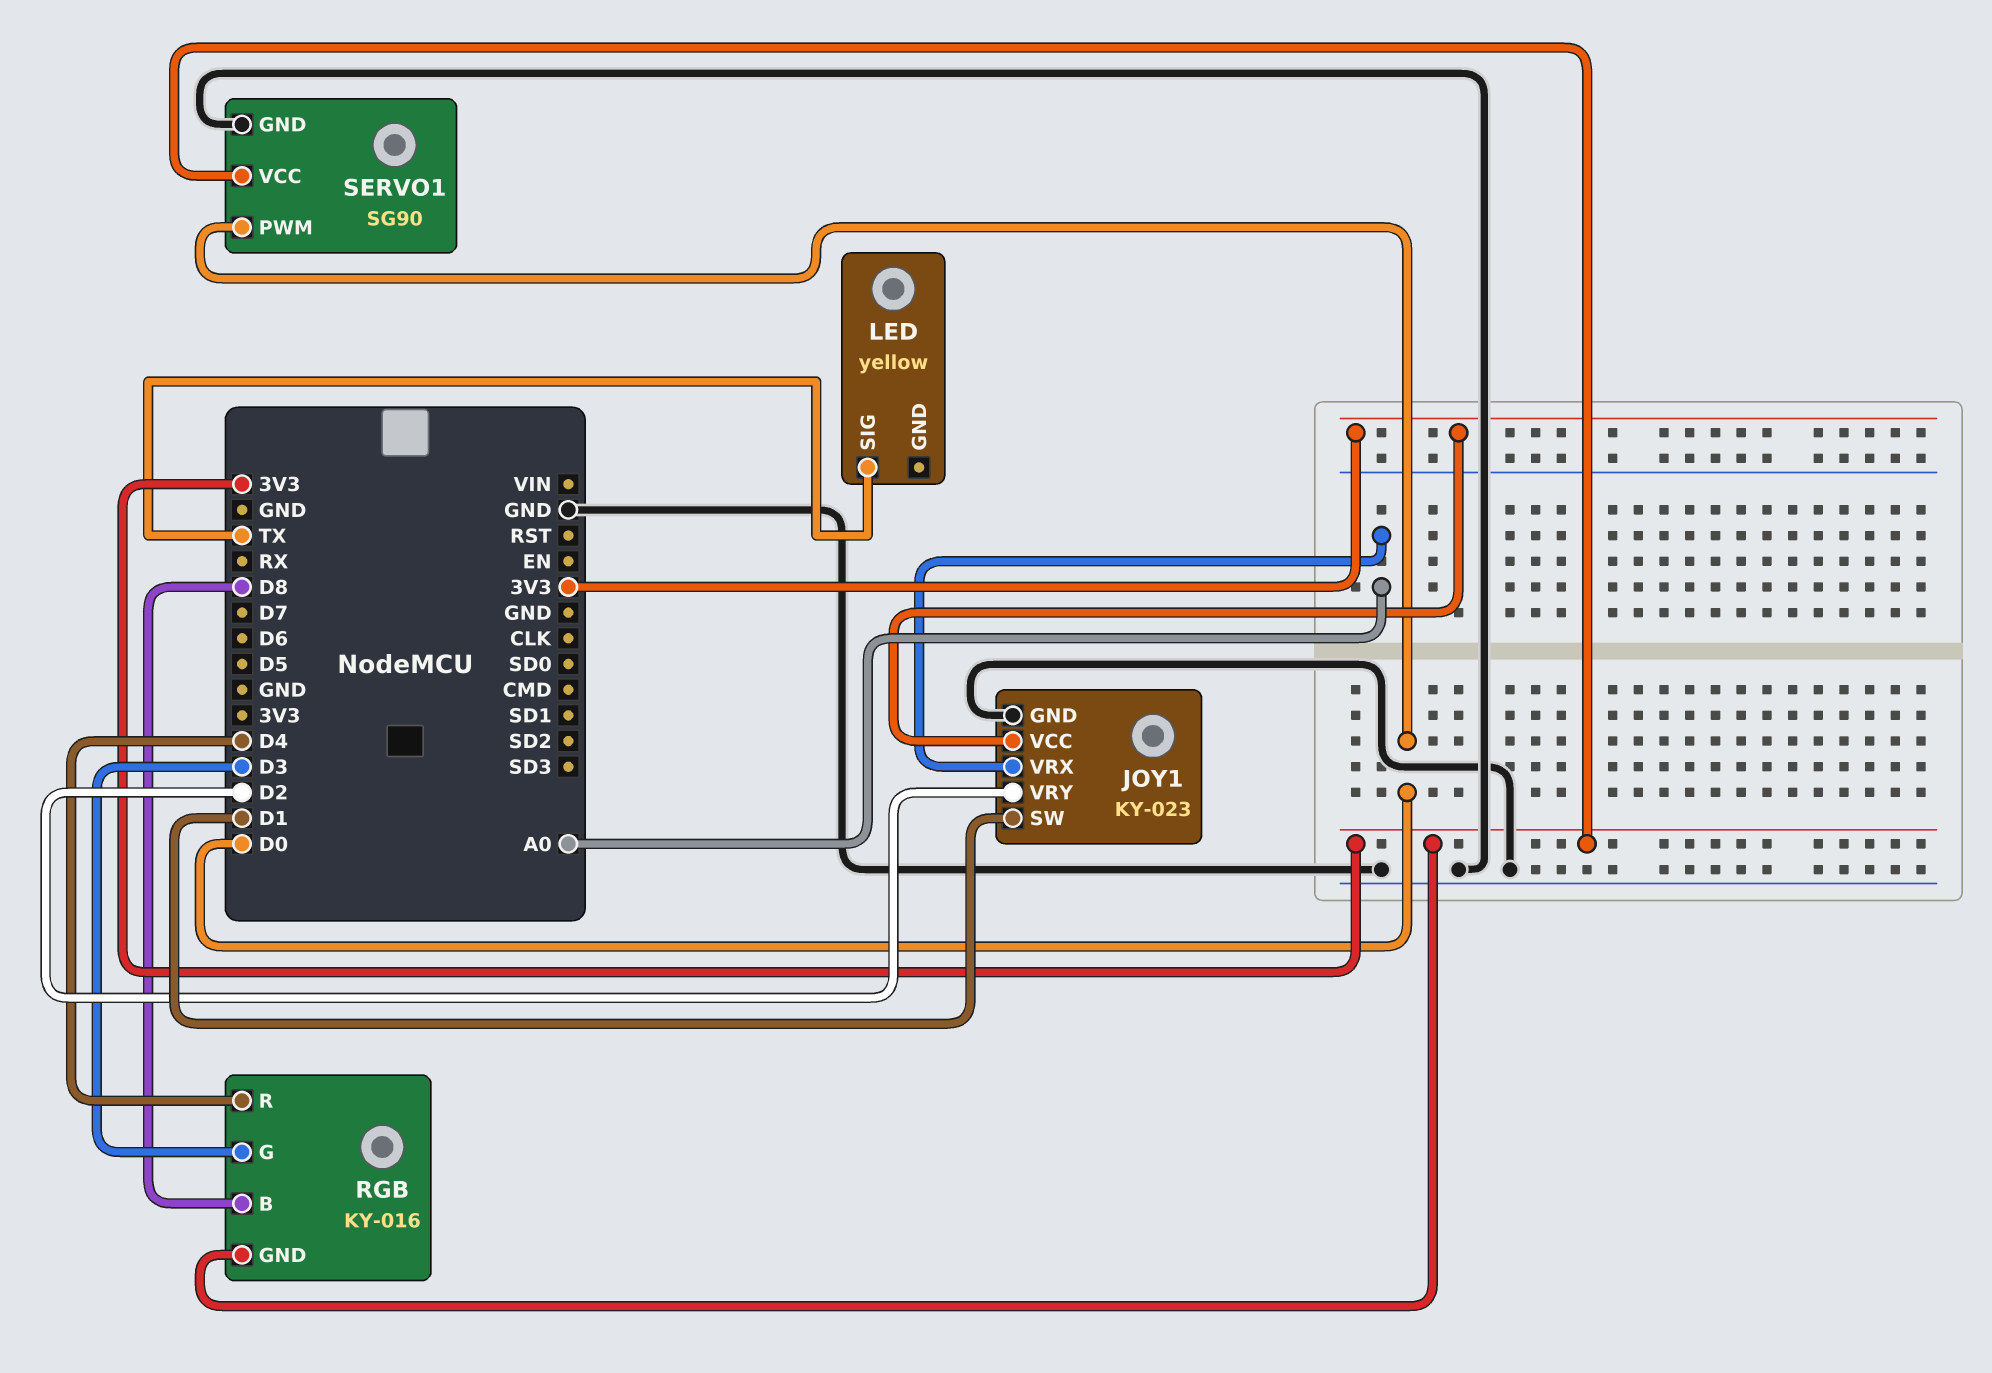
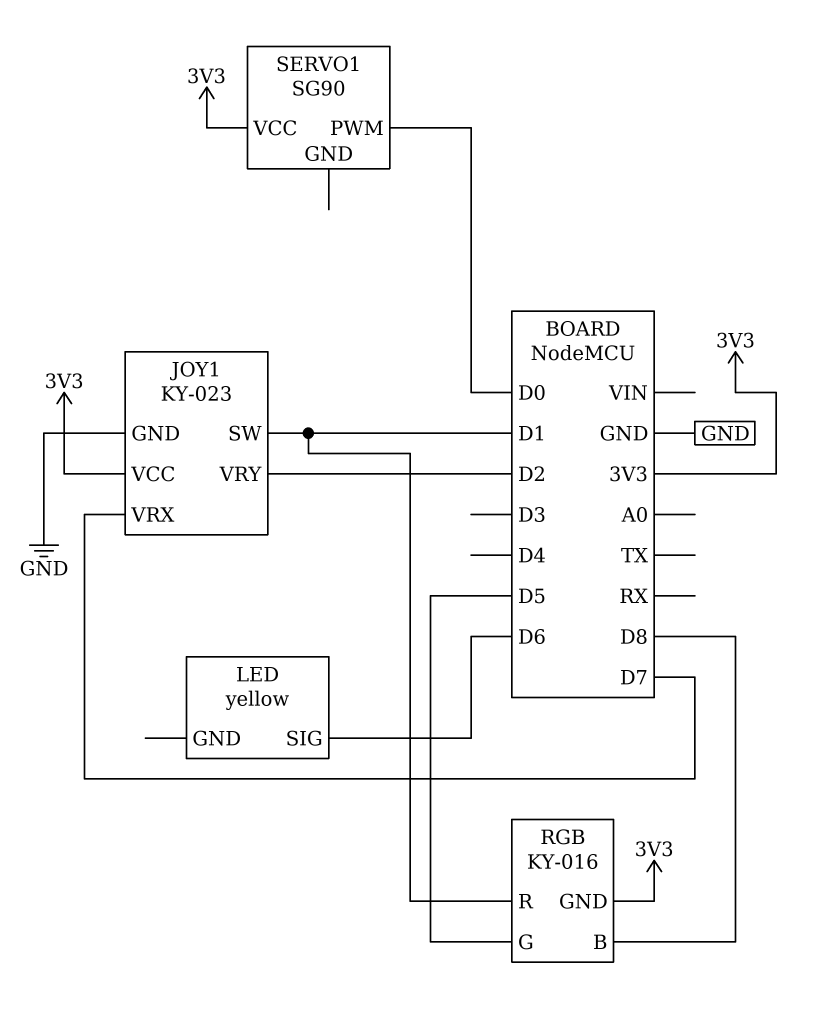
JOY1 pin VRX: A0 -> D7
LED pin SIG: TX -> D6
RGB pin G: D3 -> D5
RGB pin R: D4 -> D1
SERVO1 pin GND: GND -> none

